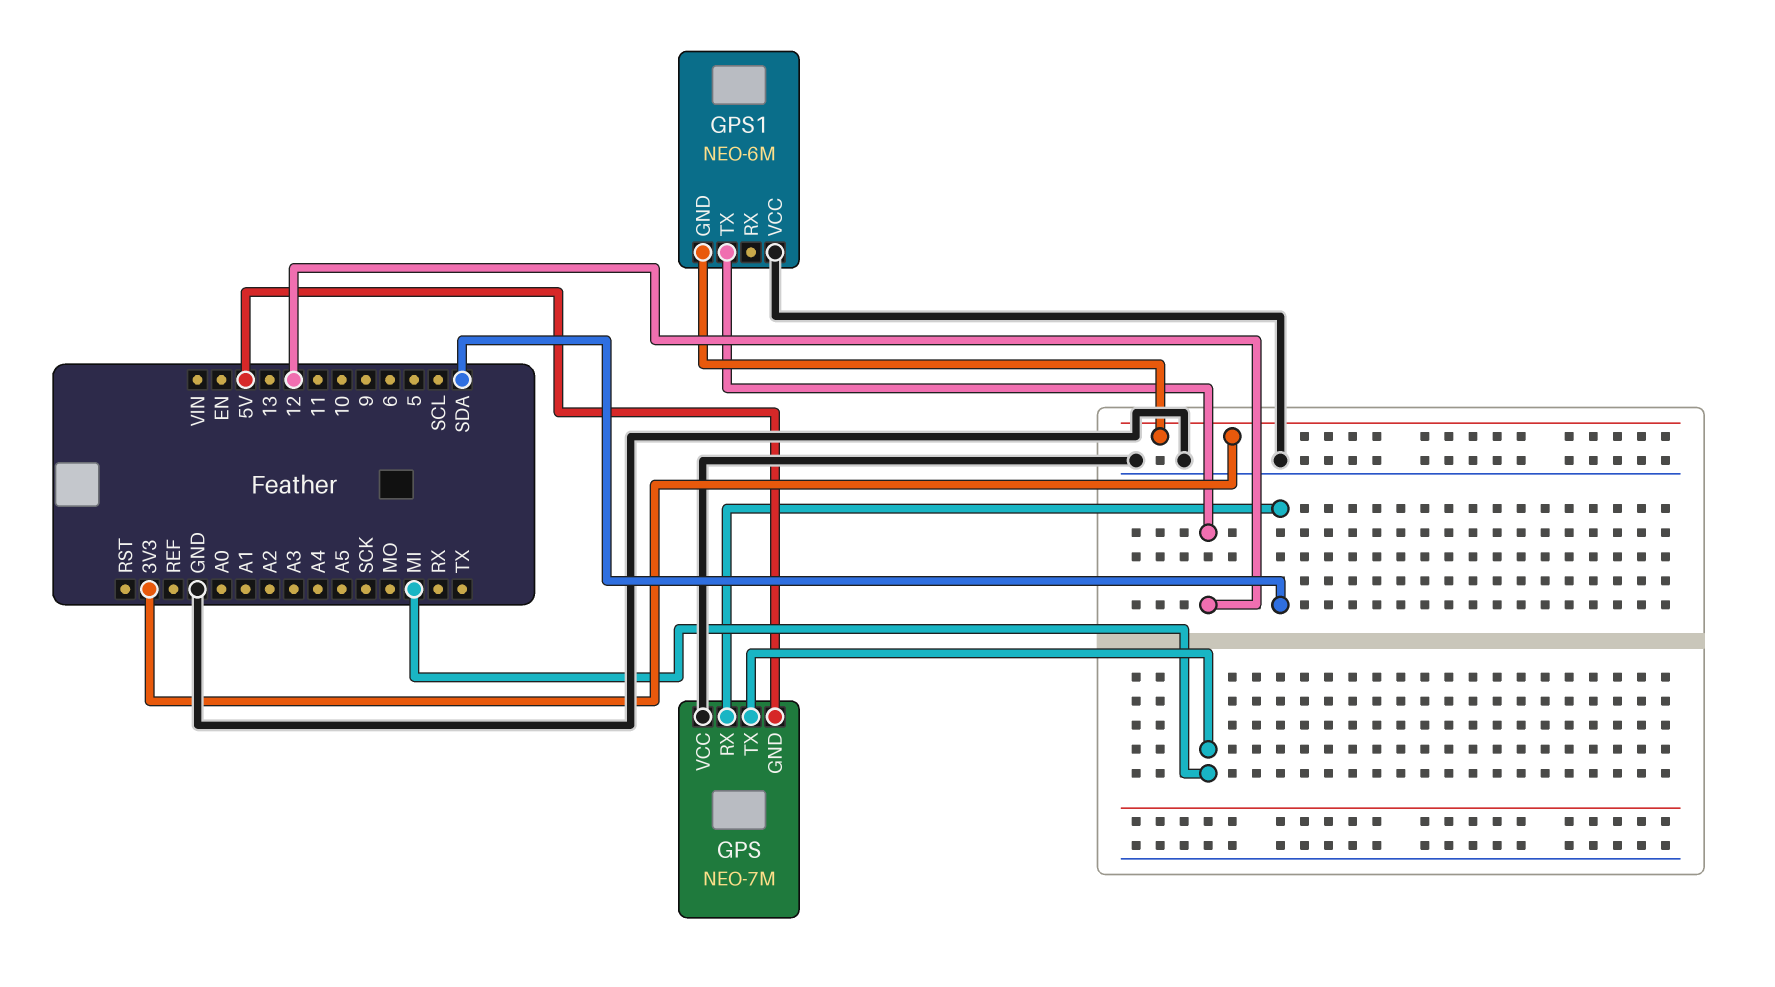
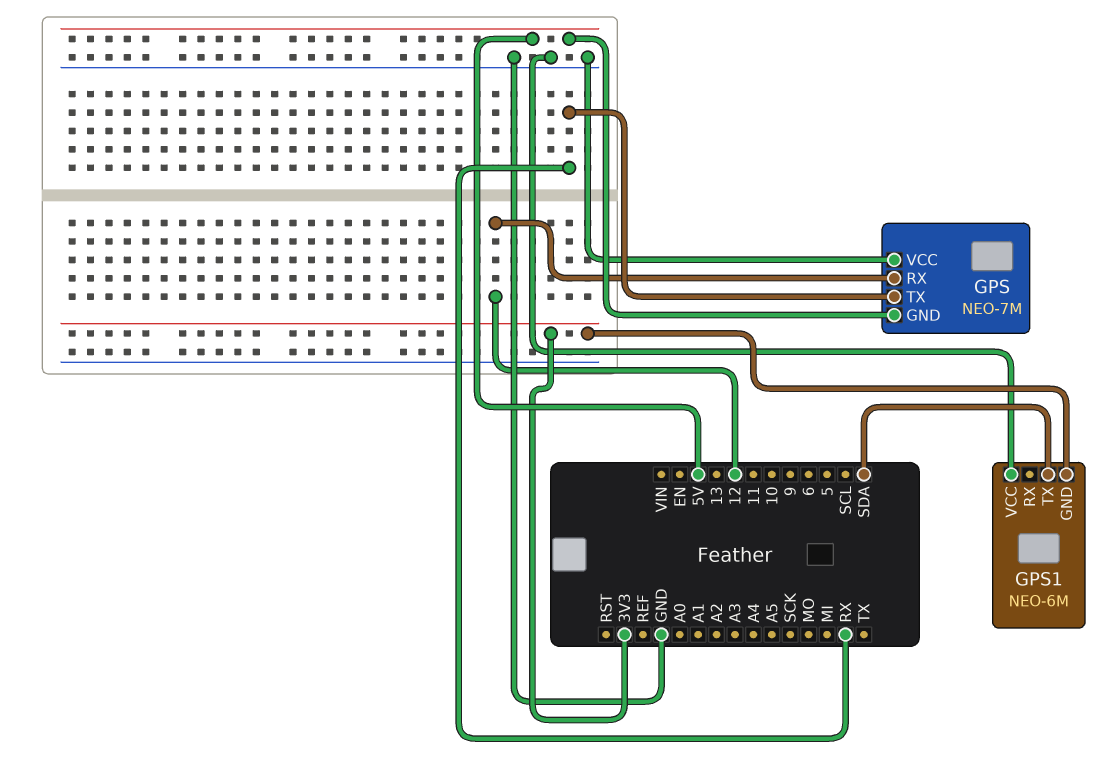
GPS pin RX: SDA -> 12
GPS pin TX: MI -> RX
GPS1 pin TX: 12 -> SDA

